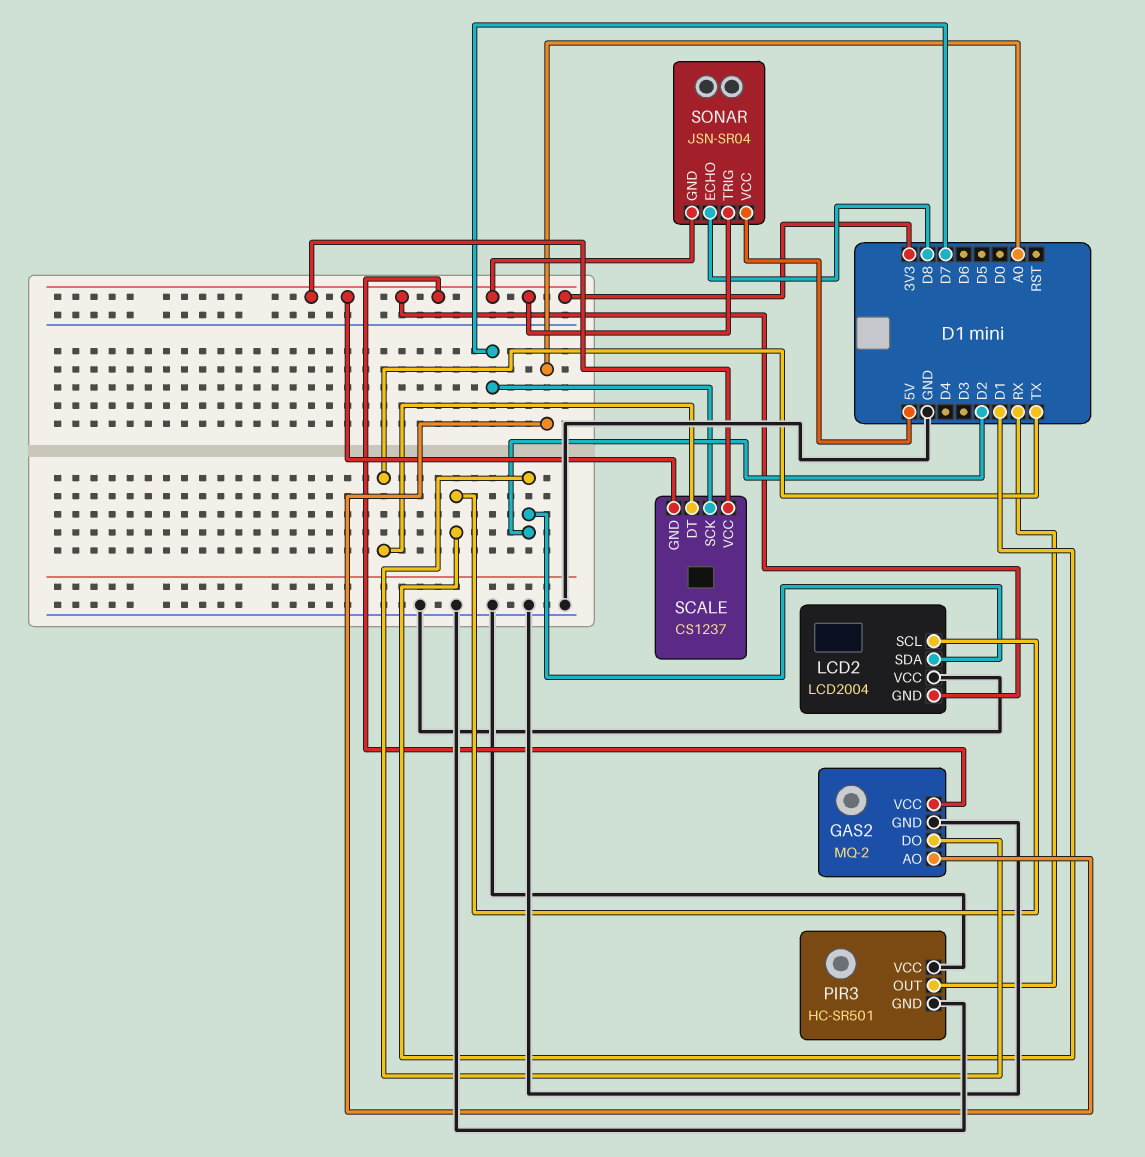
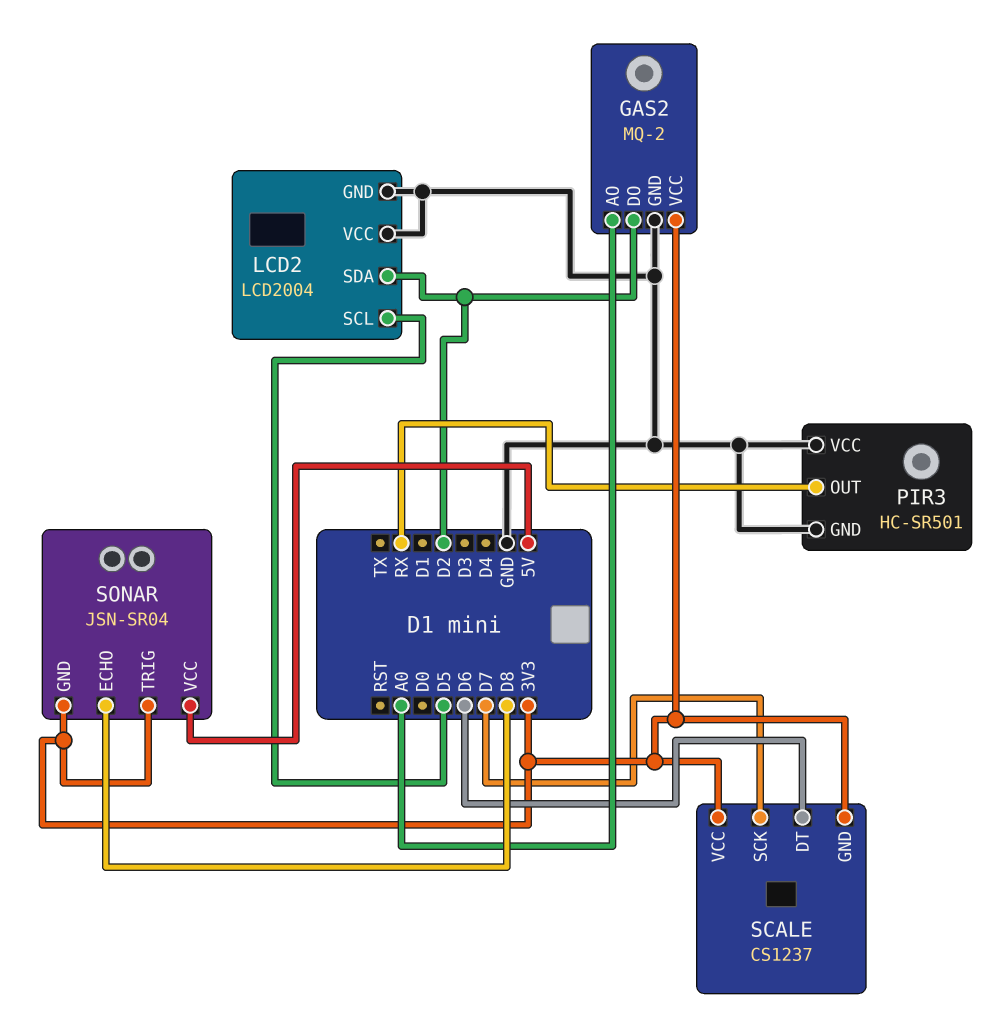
LCD2 pin GND: 3V3 -> GND
LCD2 pin SCL: D1 -> D5
SCALE pin DT: TX -> D6

